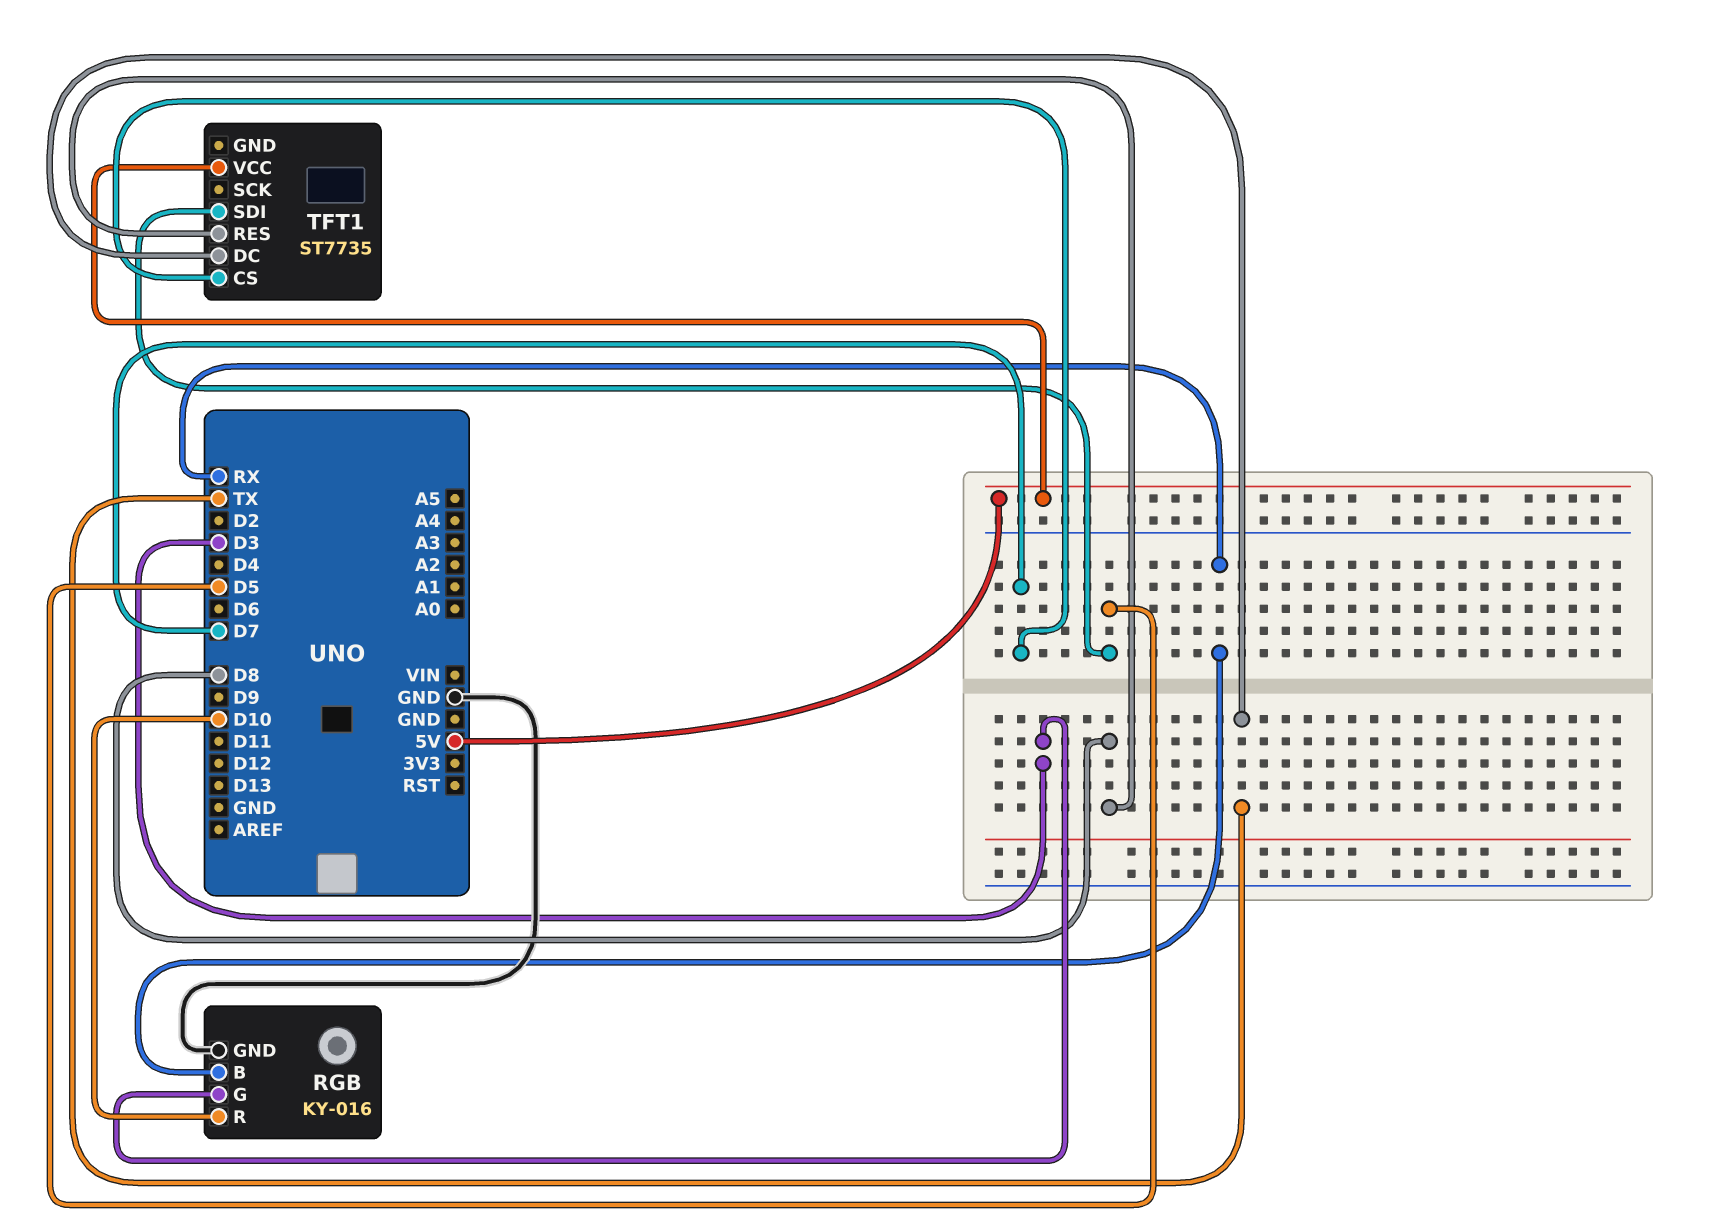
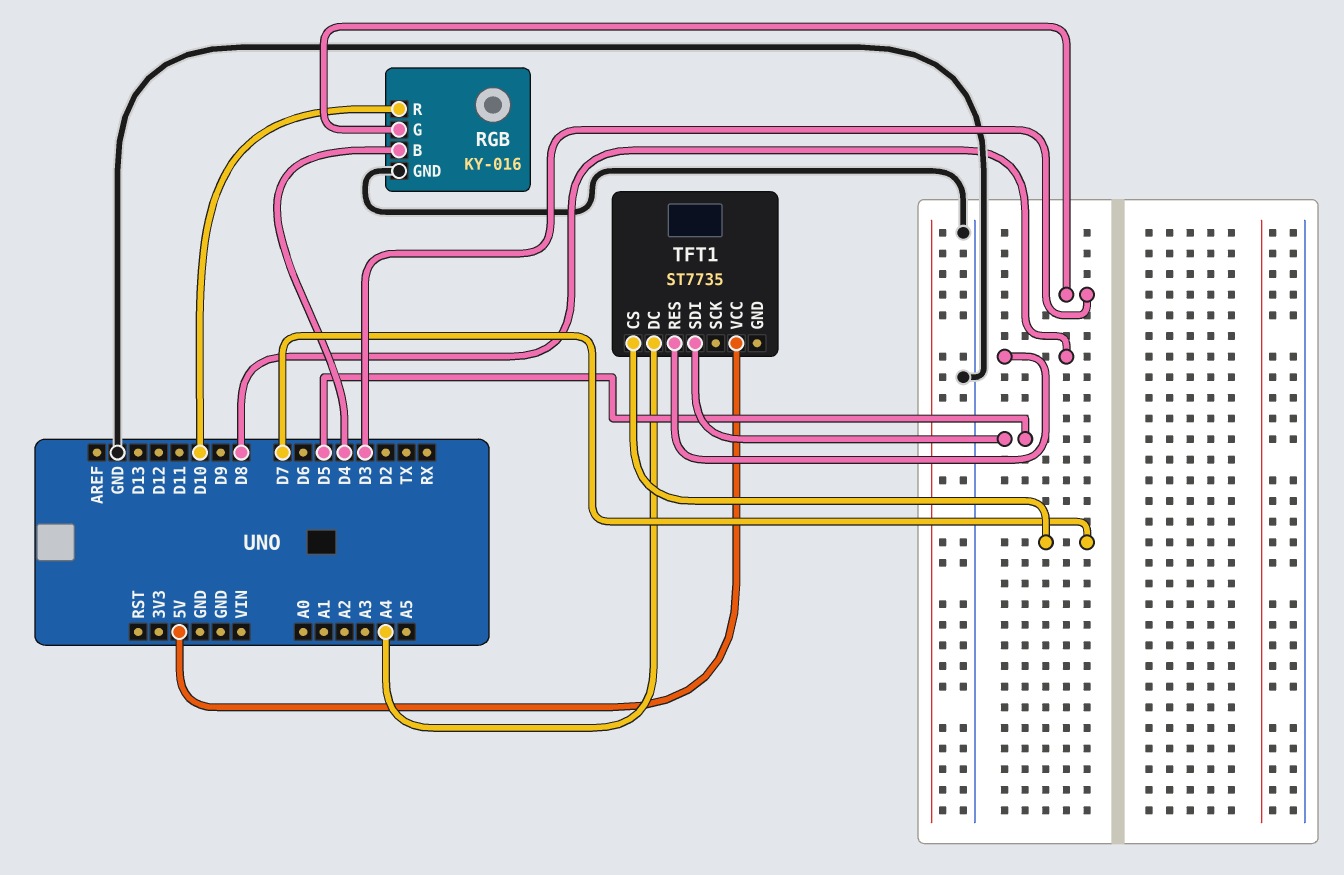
RGB pin B: RX -> D4
TFT1 pin DC: TX -> A4

